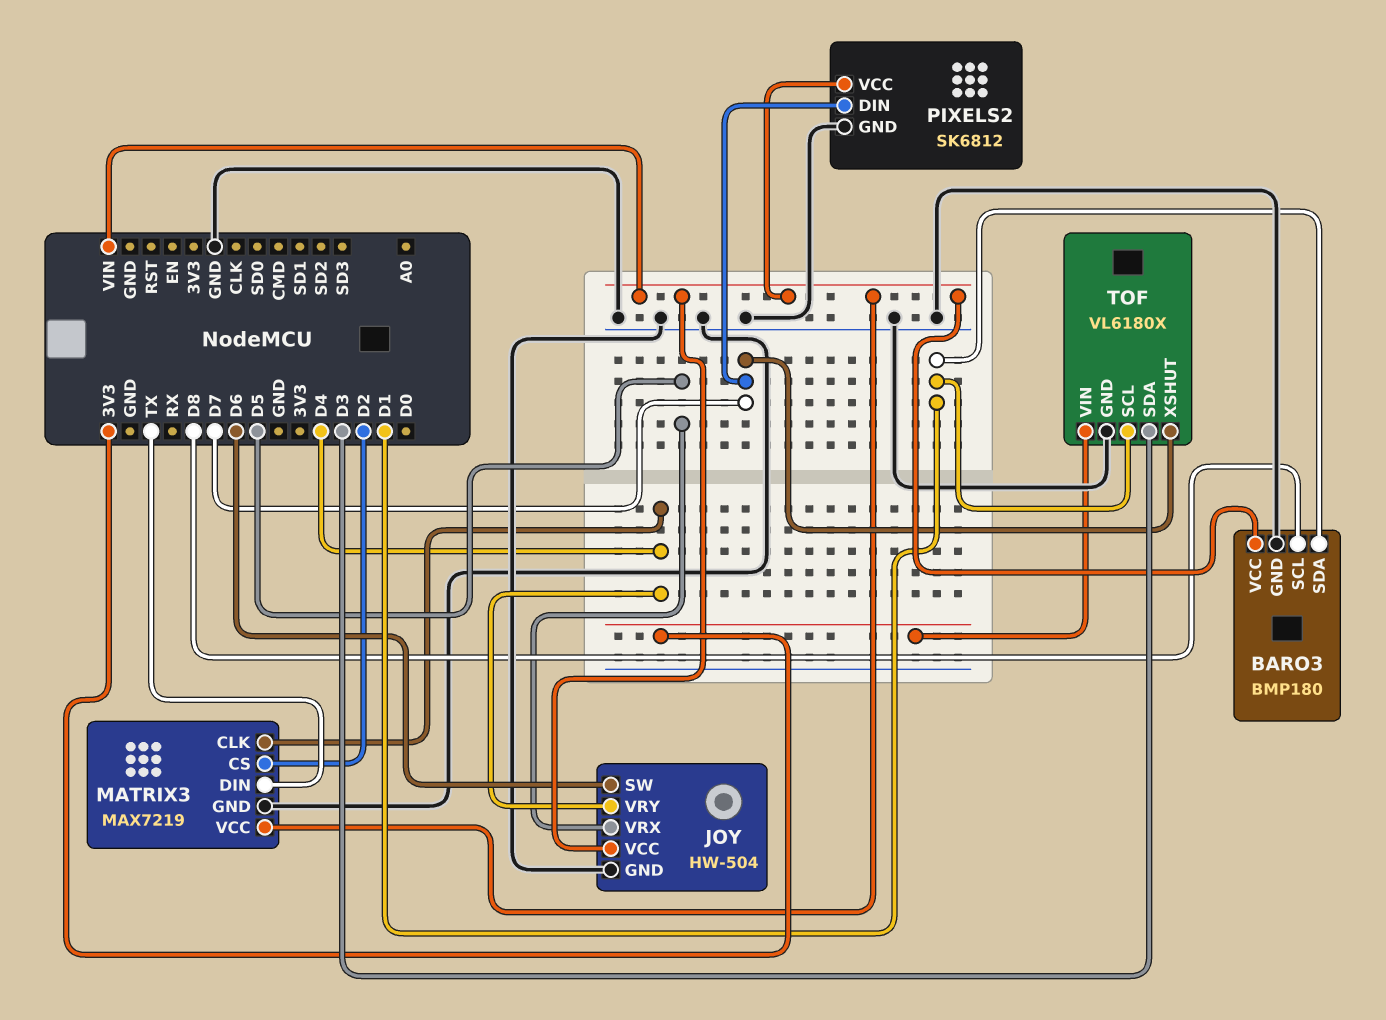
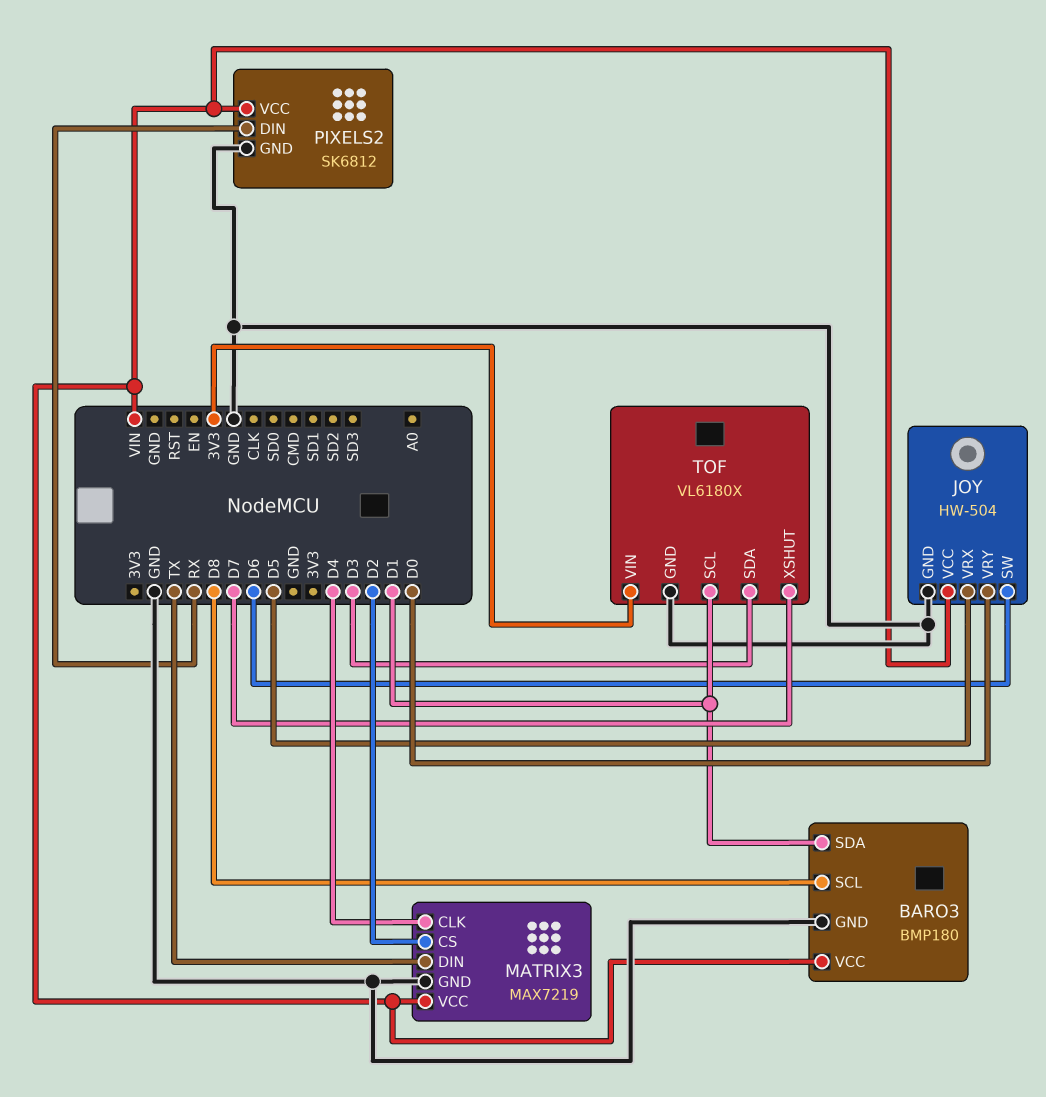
JOY pin VRY: D4 -> D0
PIXELS2 pin DIN: D7 -> RX

